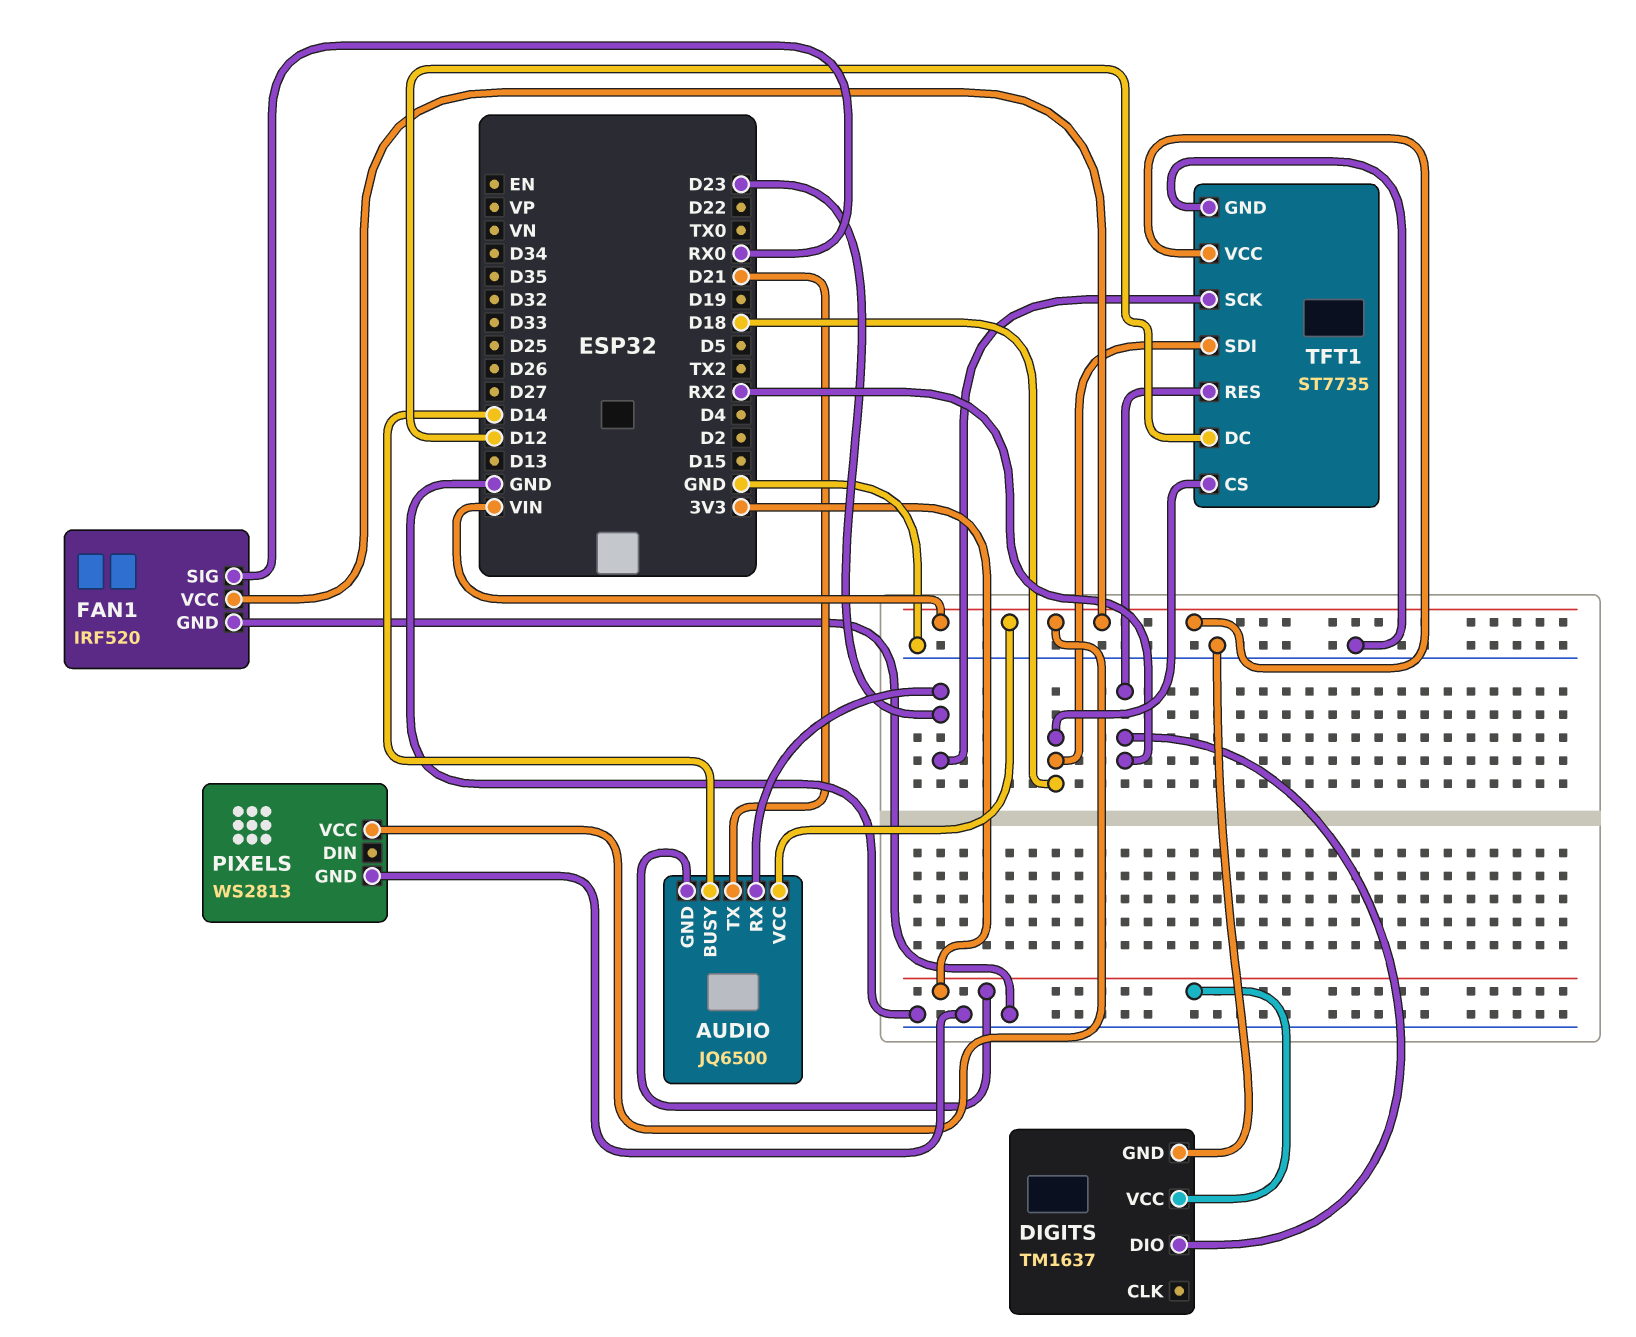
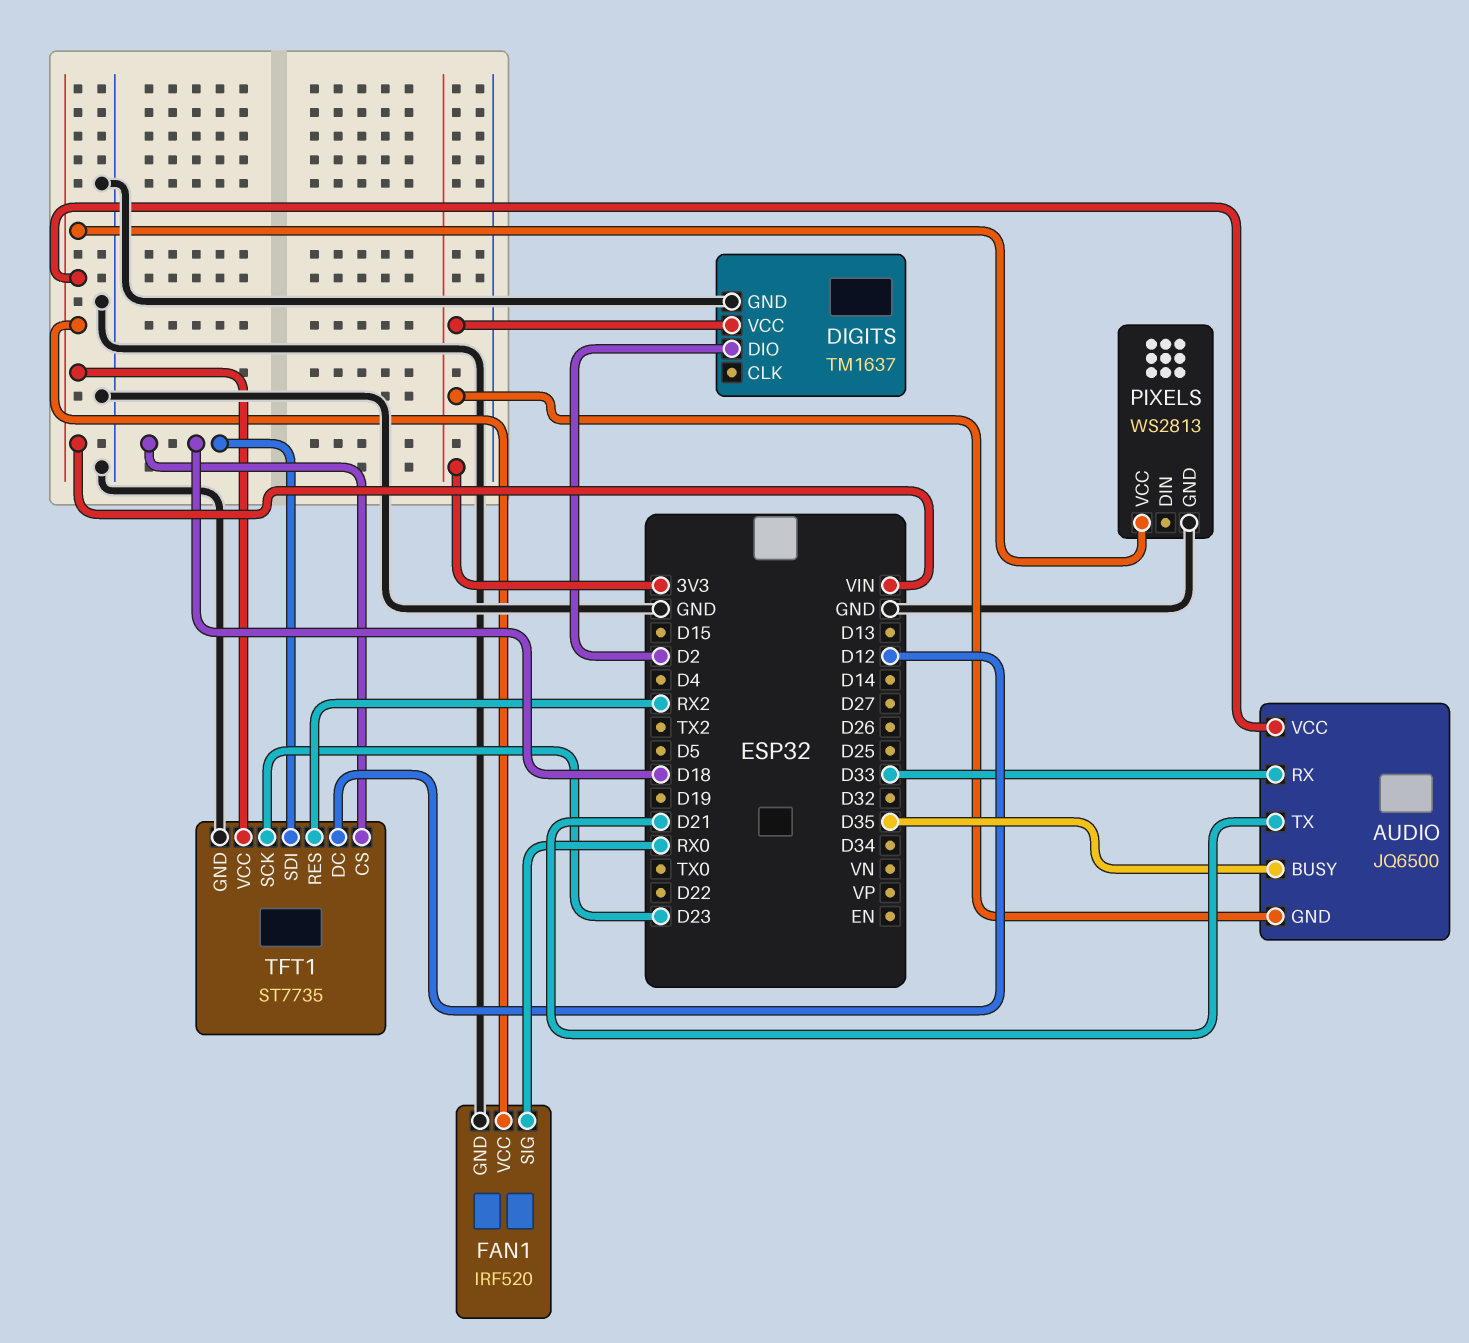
AUDIO pin BUSY: D14 -> D35
AUDIO pin RX: D23 -> D33
DIGITS pin DIO: RX2 -> D2

